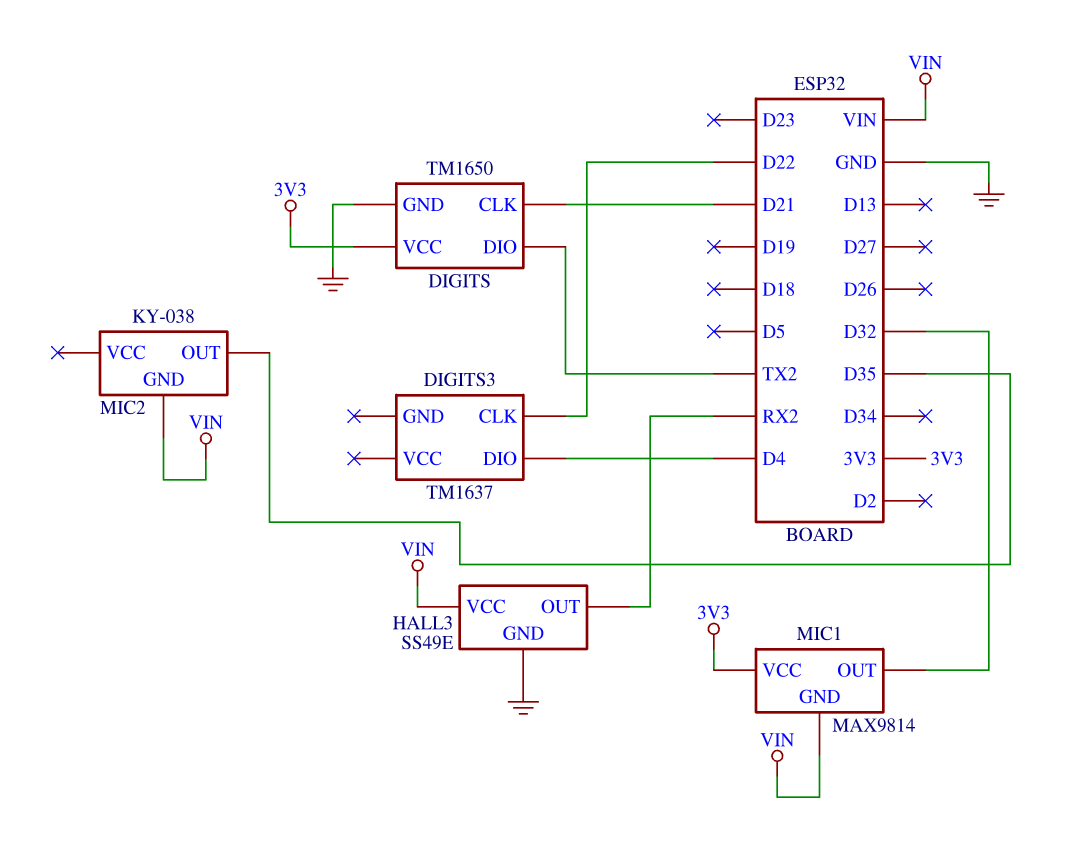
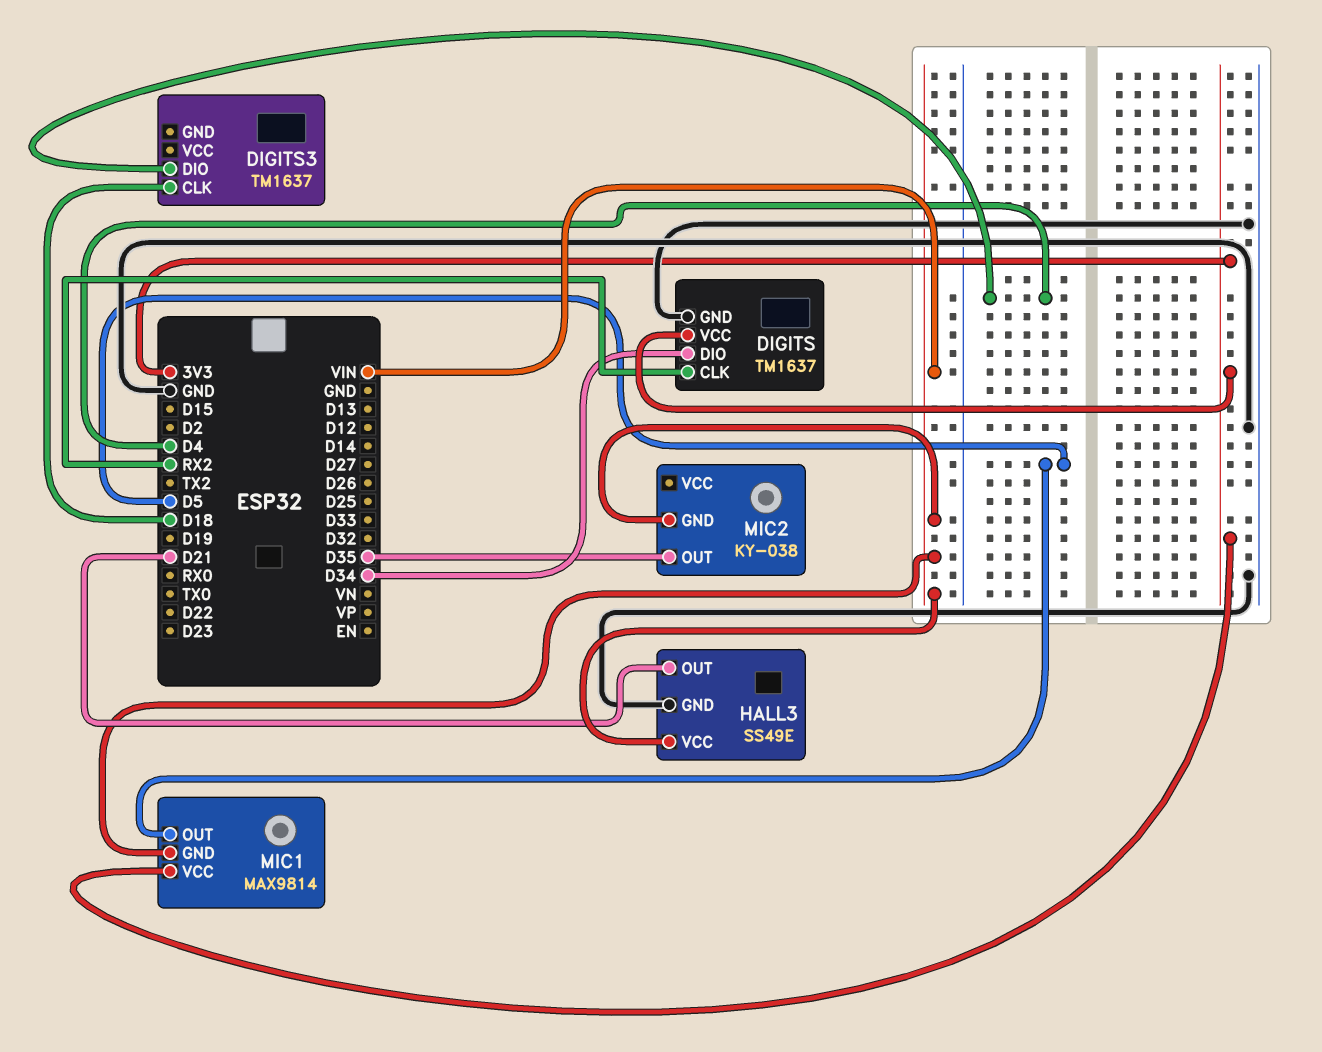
DIGITS: TM1650 -> TM1637
DIGITS pin CLK: D21 -> RX2
DIGITS pin DIO: TX2 -> D34
DIGITS3 pin CLK: D22 -> D18
HALL3 pin OUT: RX2 -> D21
MIC1 pin OUT: D32 -> D5

